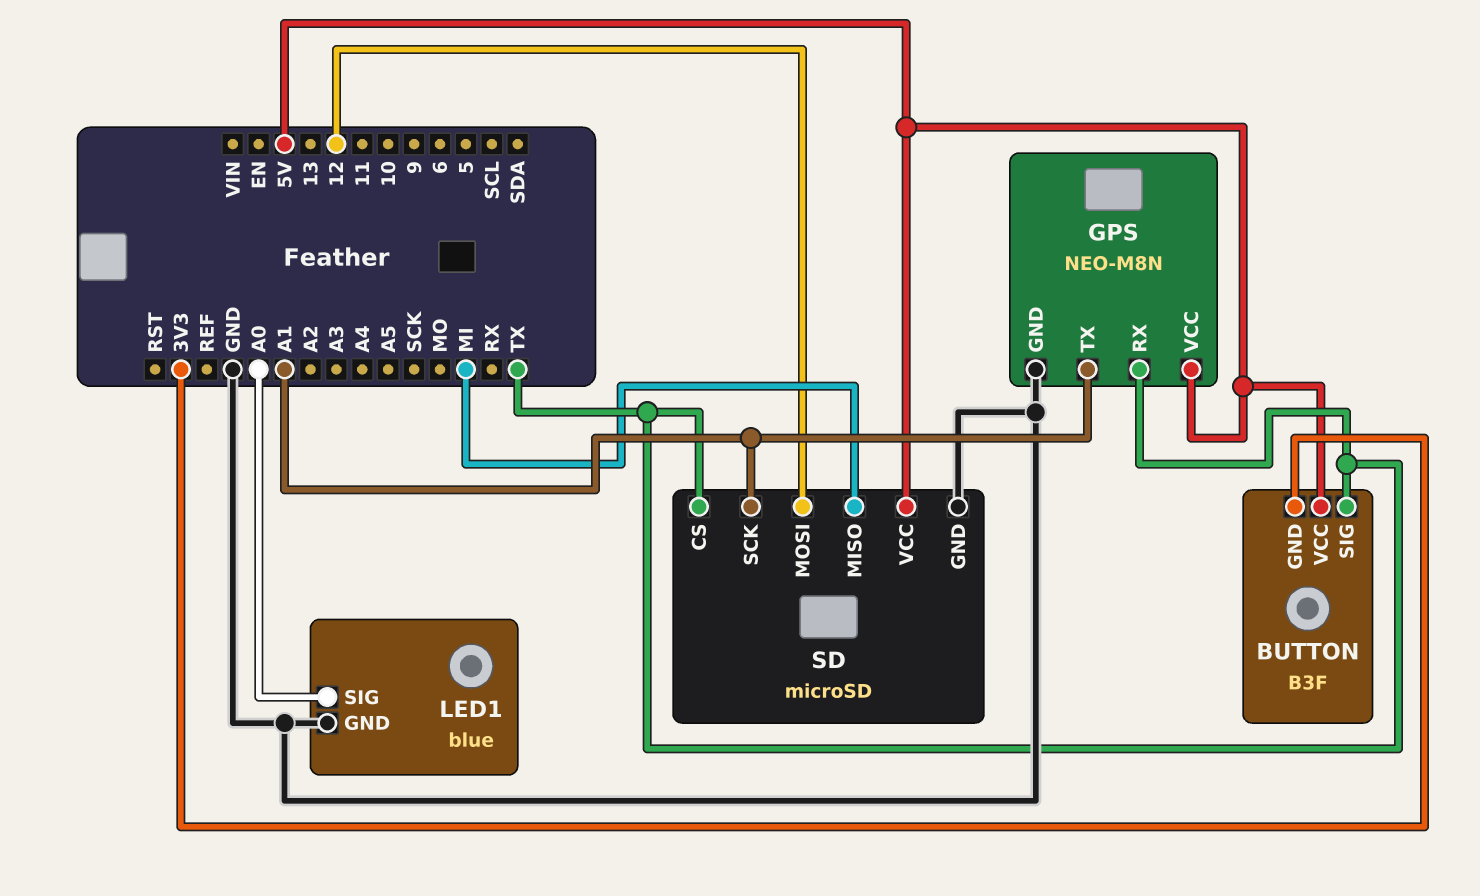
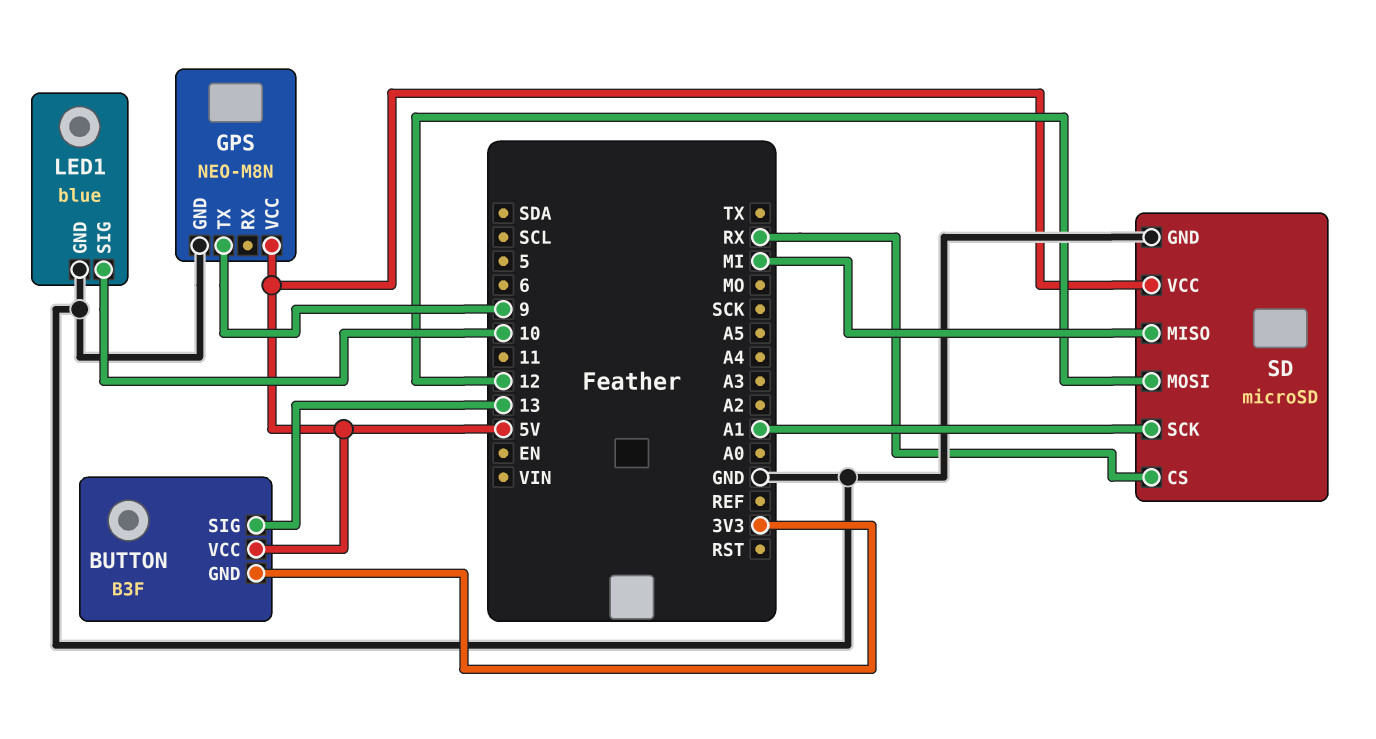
BUTTON pin SIG: TX -> 13
GPS pin RX: TX -> none
GPS pin TX: A1 -> 9
LED1 pin SIG: A0 -> 10
SD pin CS: TX -> RX

